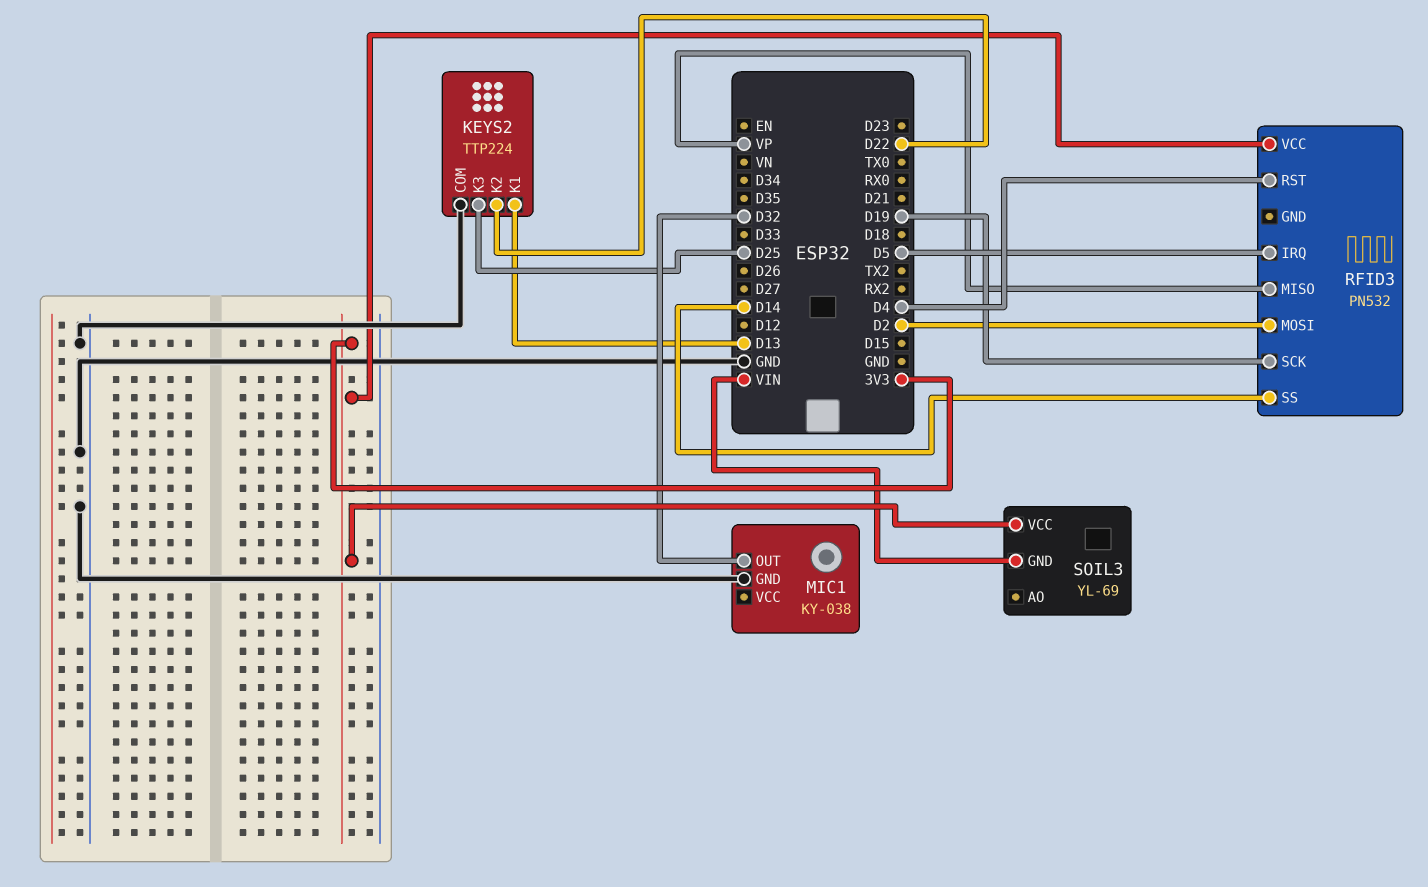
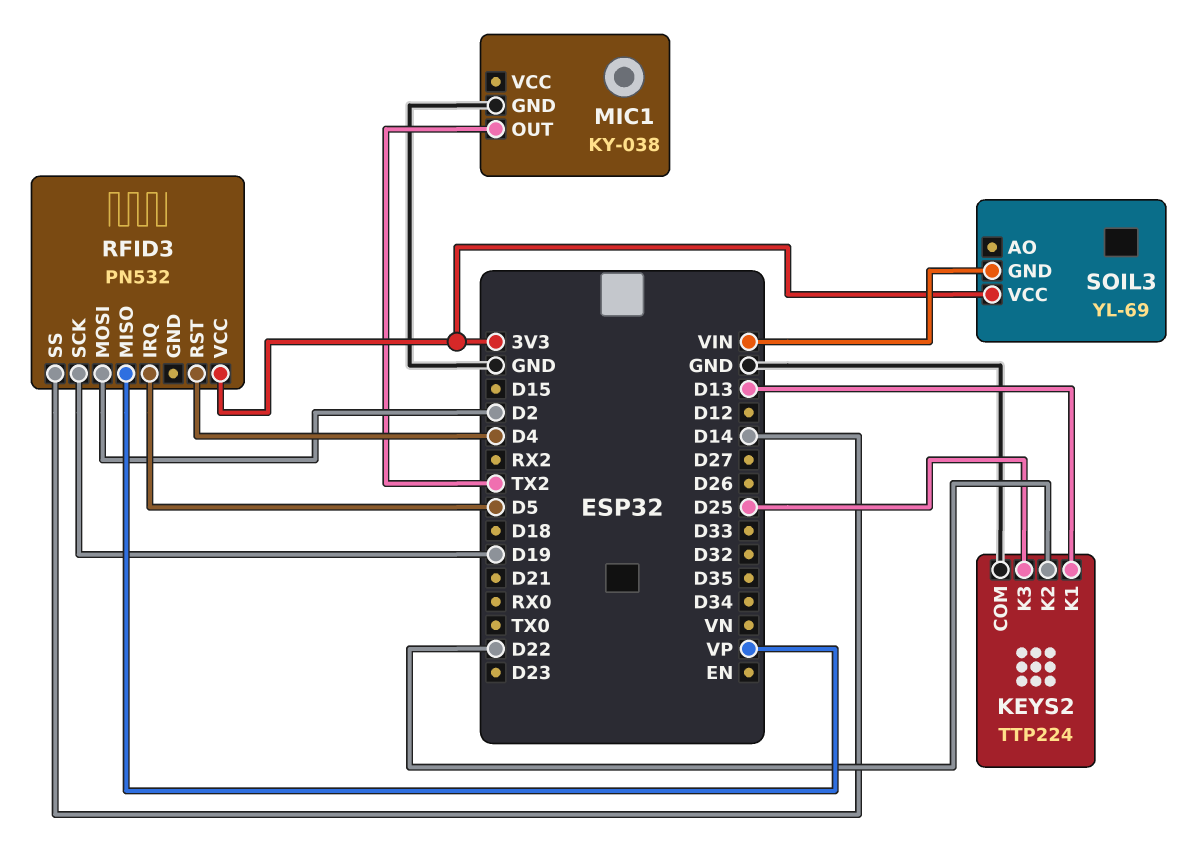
MIC1 pin OUT: D32 -> TX2

